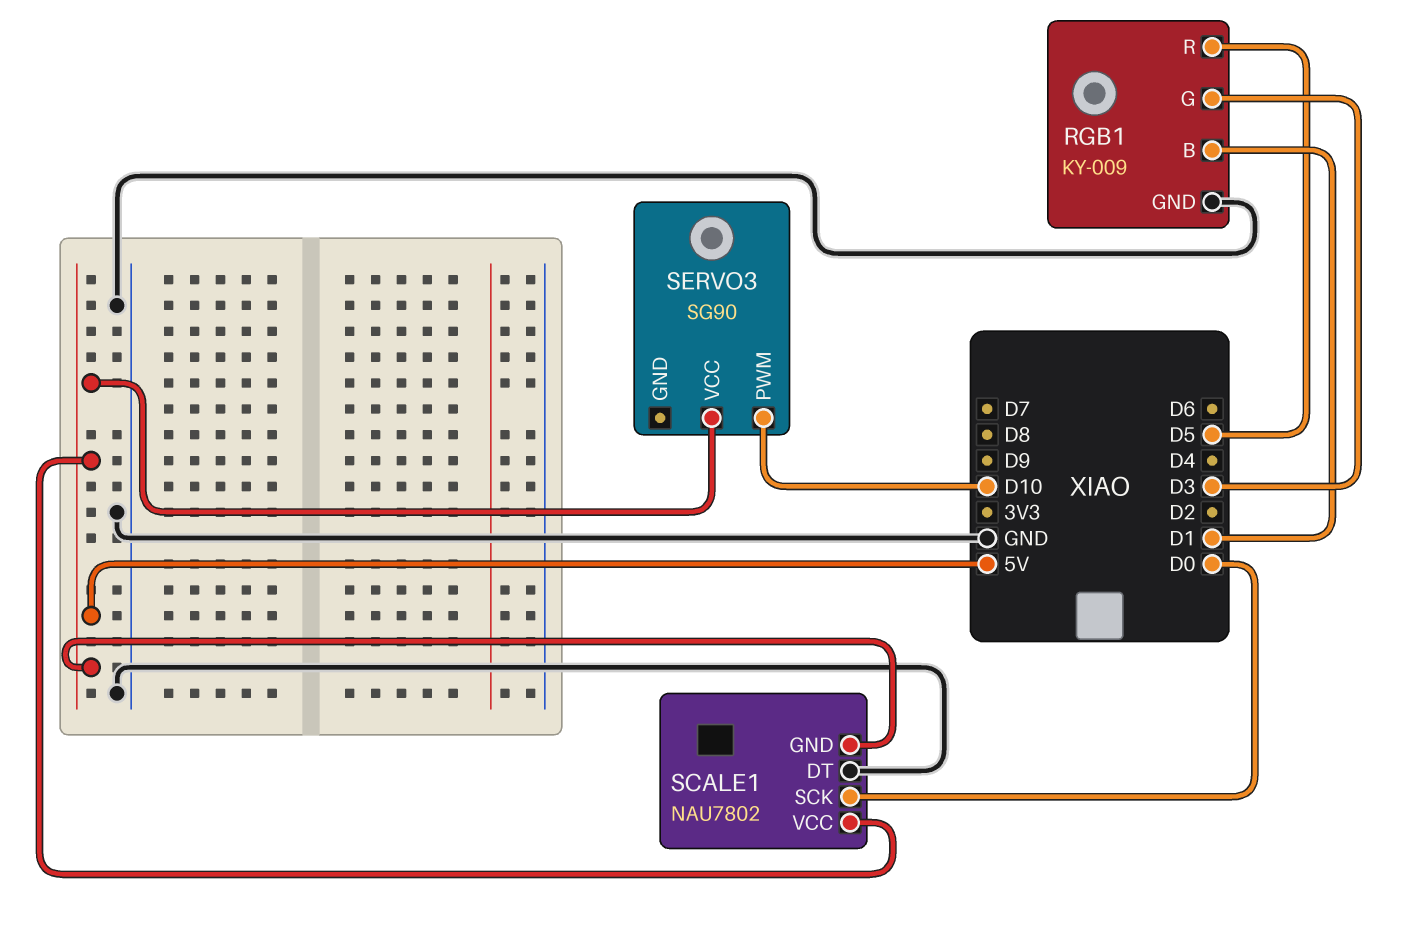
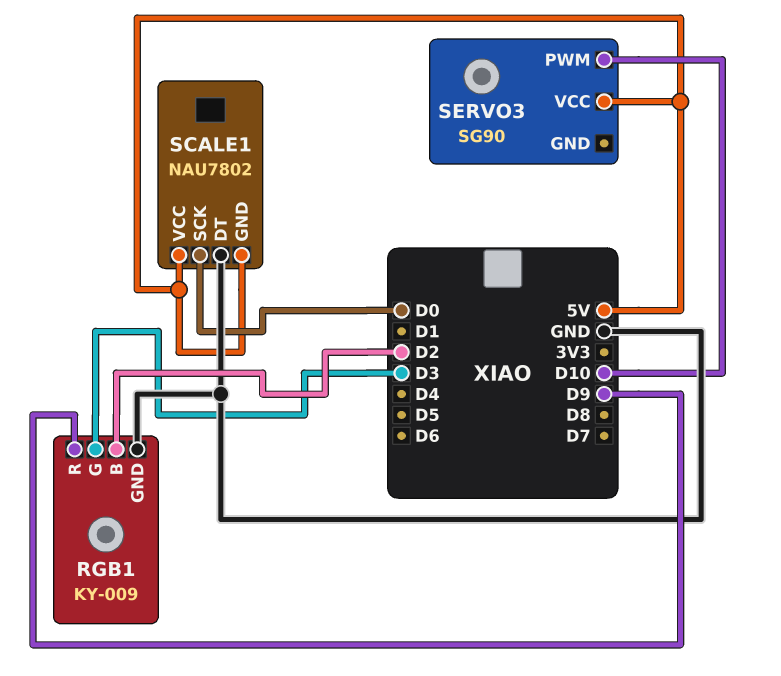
RGB1 pin B: D1 -> D2
RGB1 pin R: D5 -> D9

